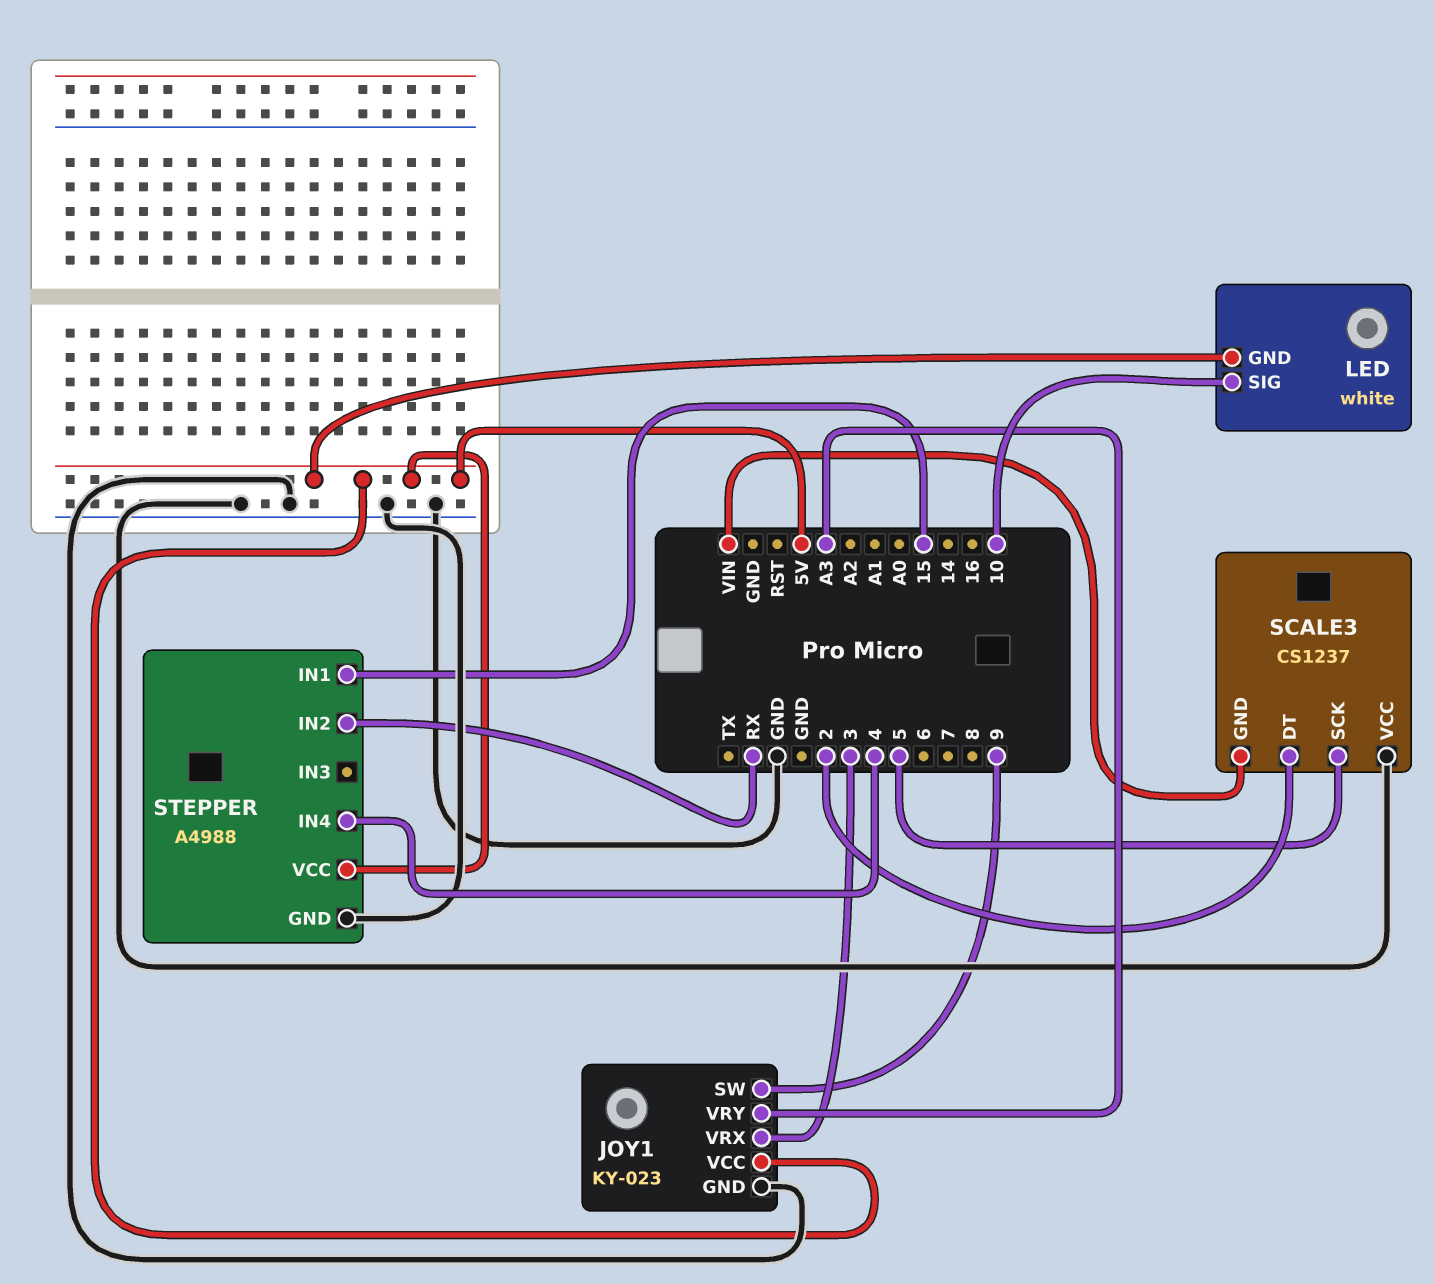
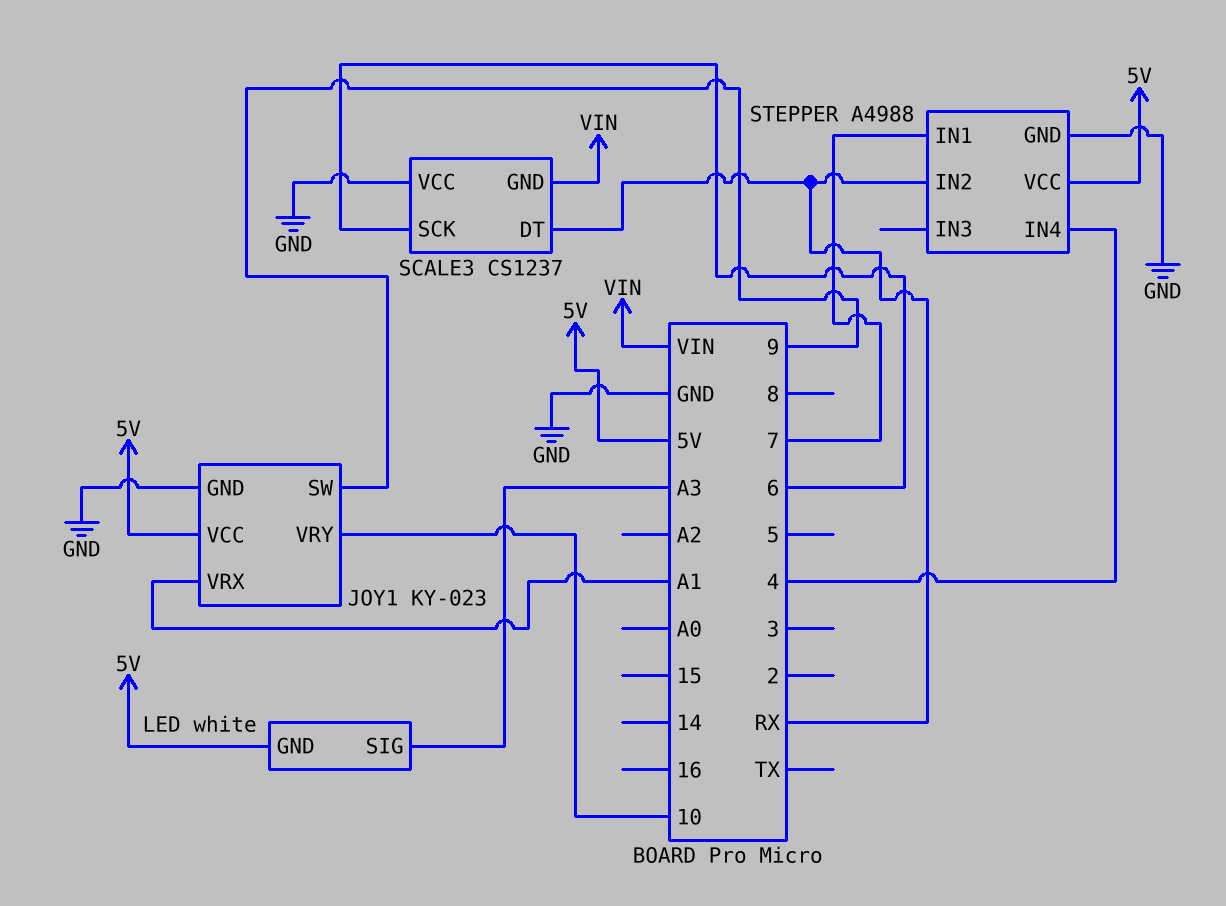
JOY1 pin VRX: 3 -> A1
JOY1 pin VRY: A3 -> 10
LED pin SIG: 10 -> A3
SCALE3 pin DT: 2 -> RX
SCALE3 pin SCK: 5 -> 6
STEPPER pin IN1: 15 -> 7

